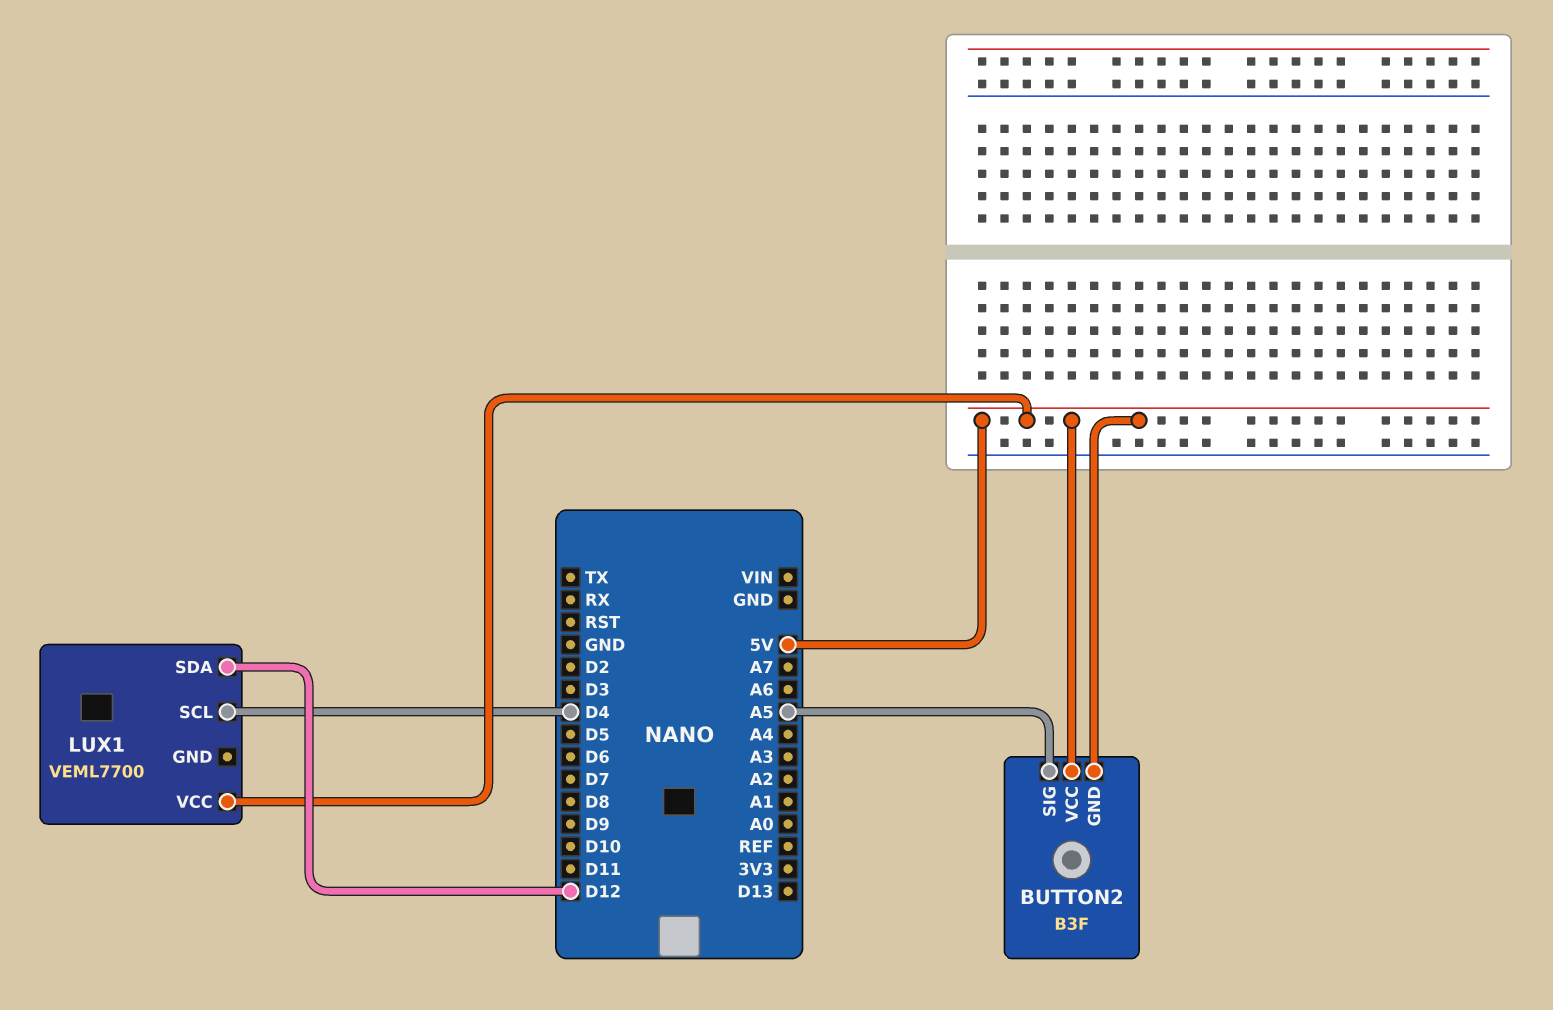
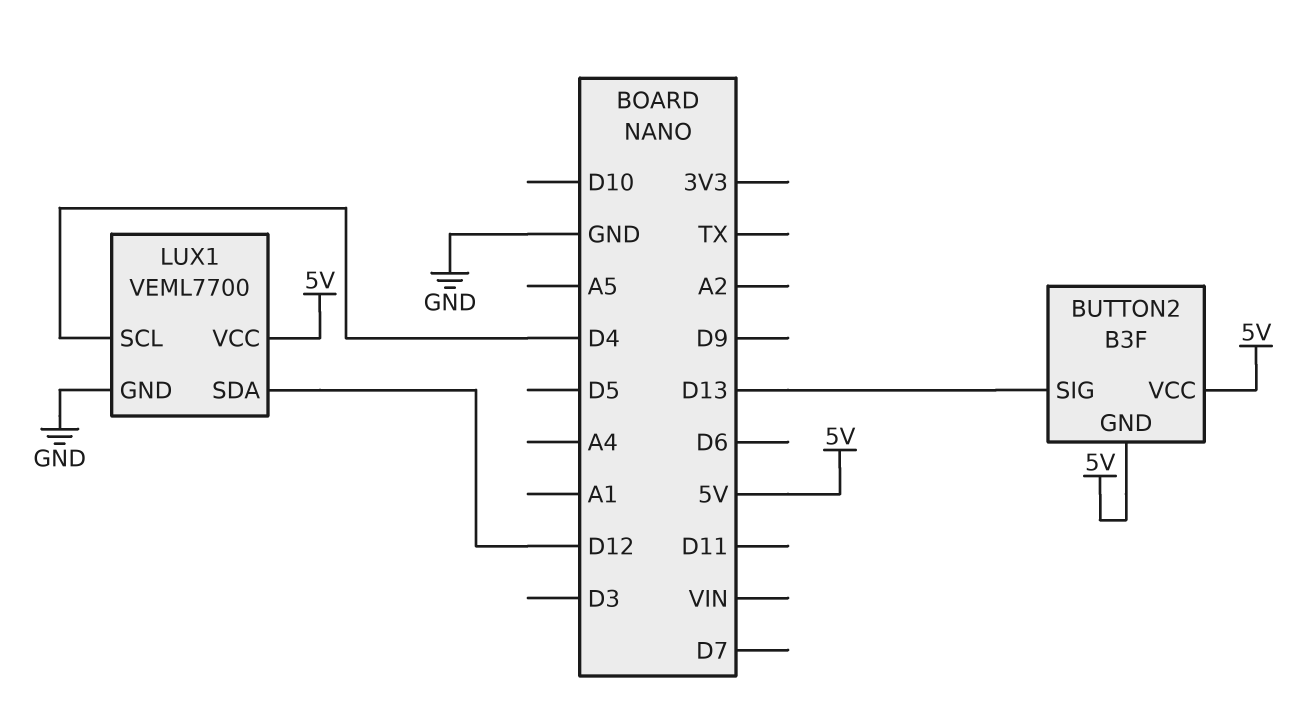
BUTTON2 pin SIG: A5 -> D13
LUX1 pin GND: none -> GND

